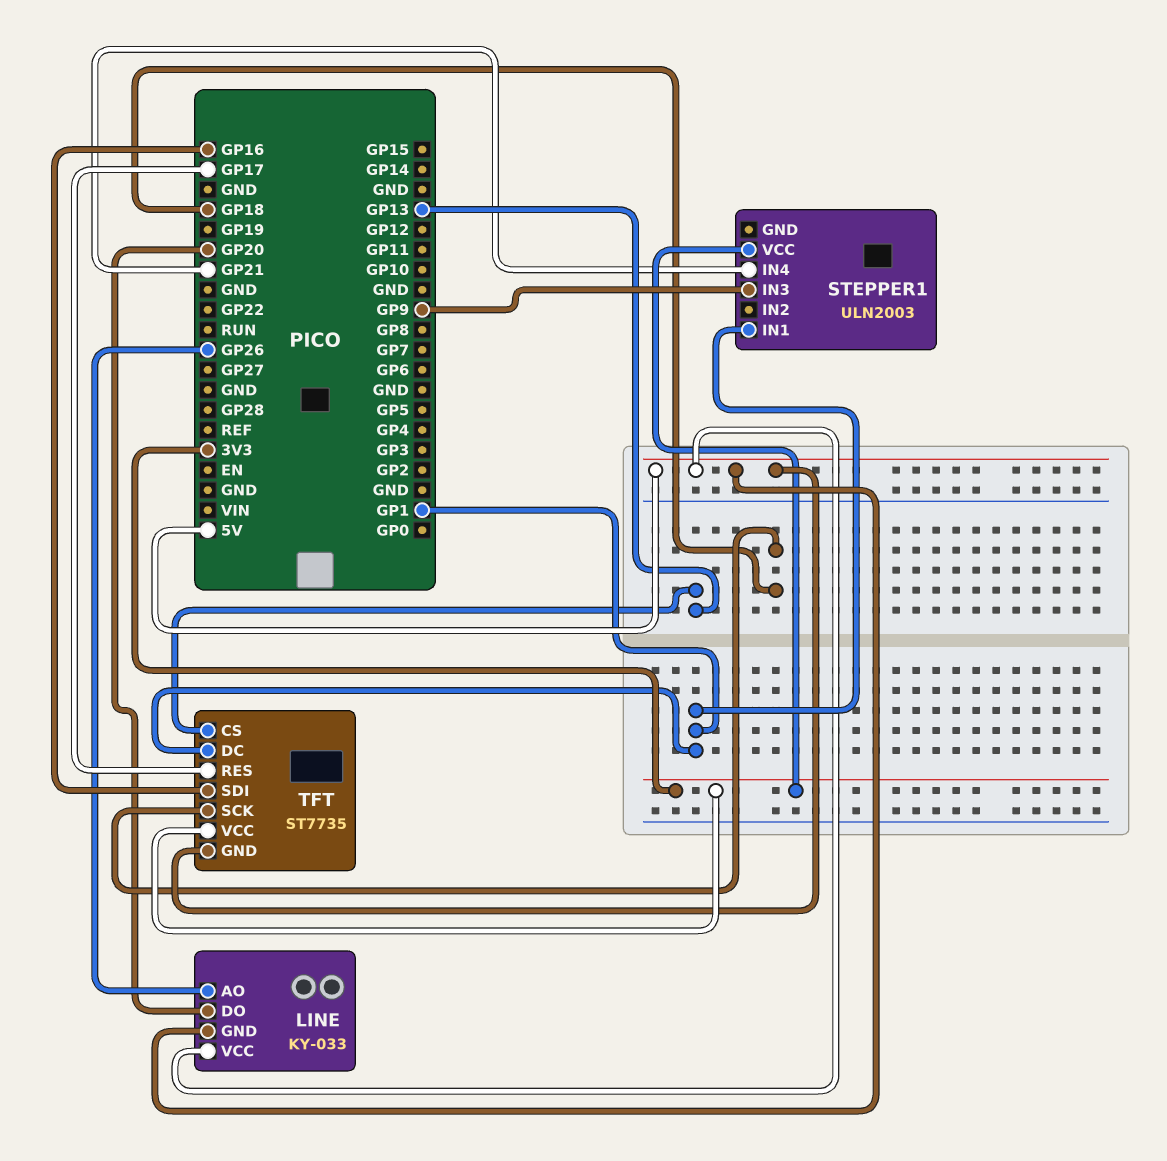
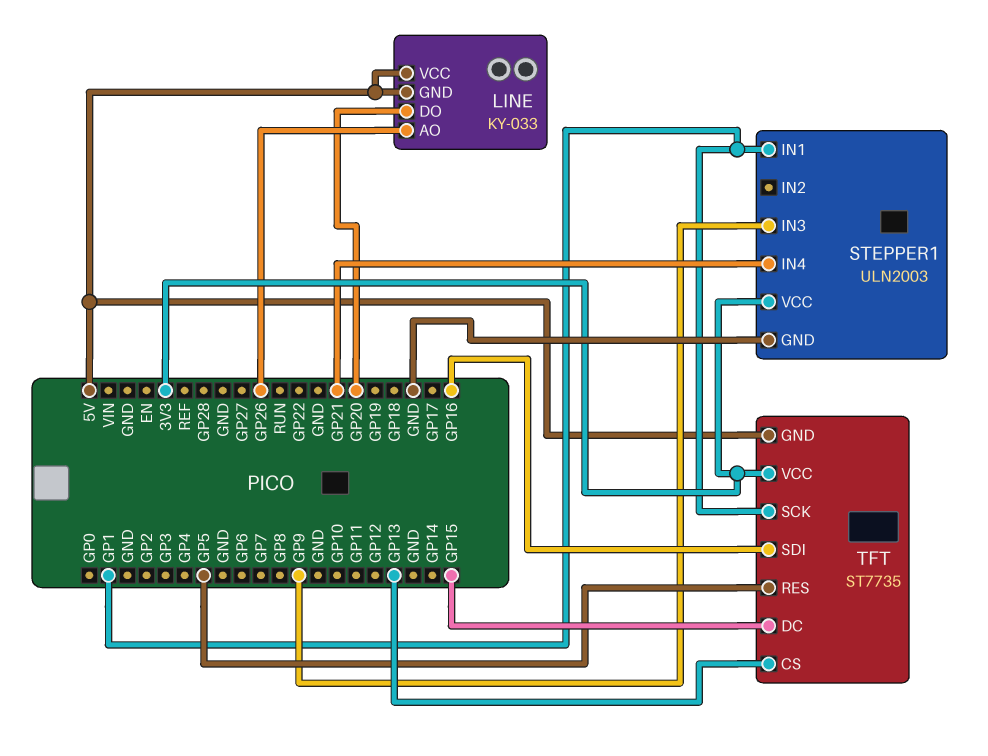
STEPPER1 pin GND: none -> GND
TFT pin DC: GP1 -> GP15
TFT pin RES: GP17 -> GP5
TFT pin SCK: GP18 -> GP1

